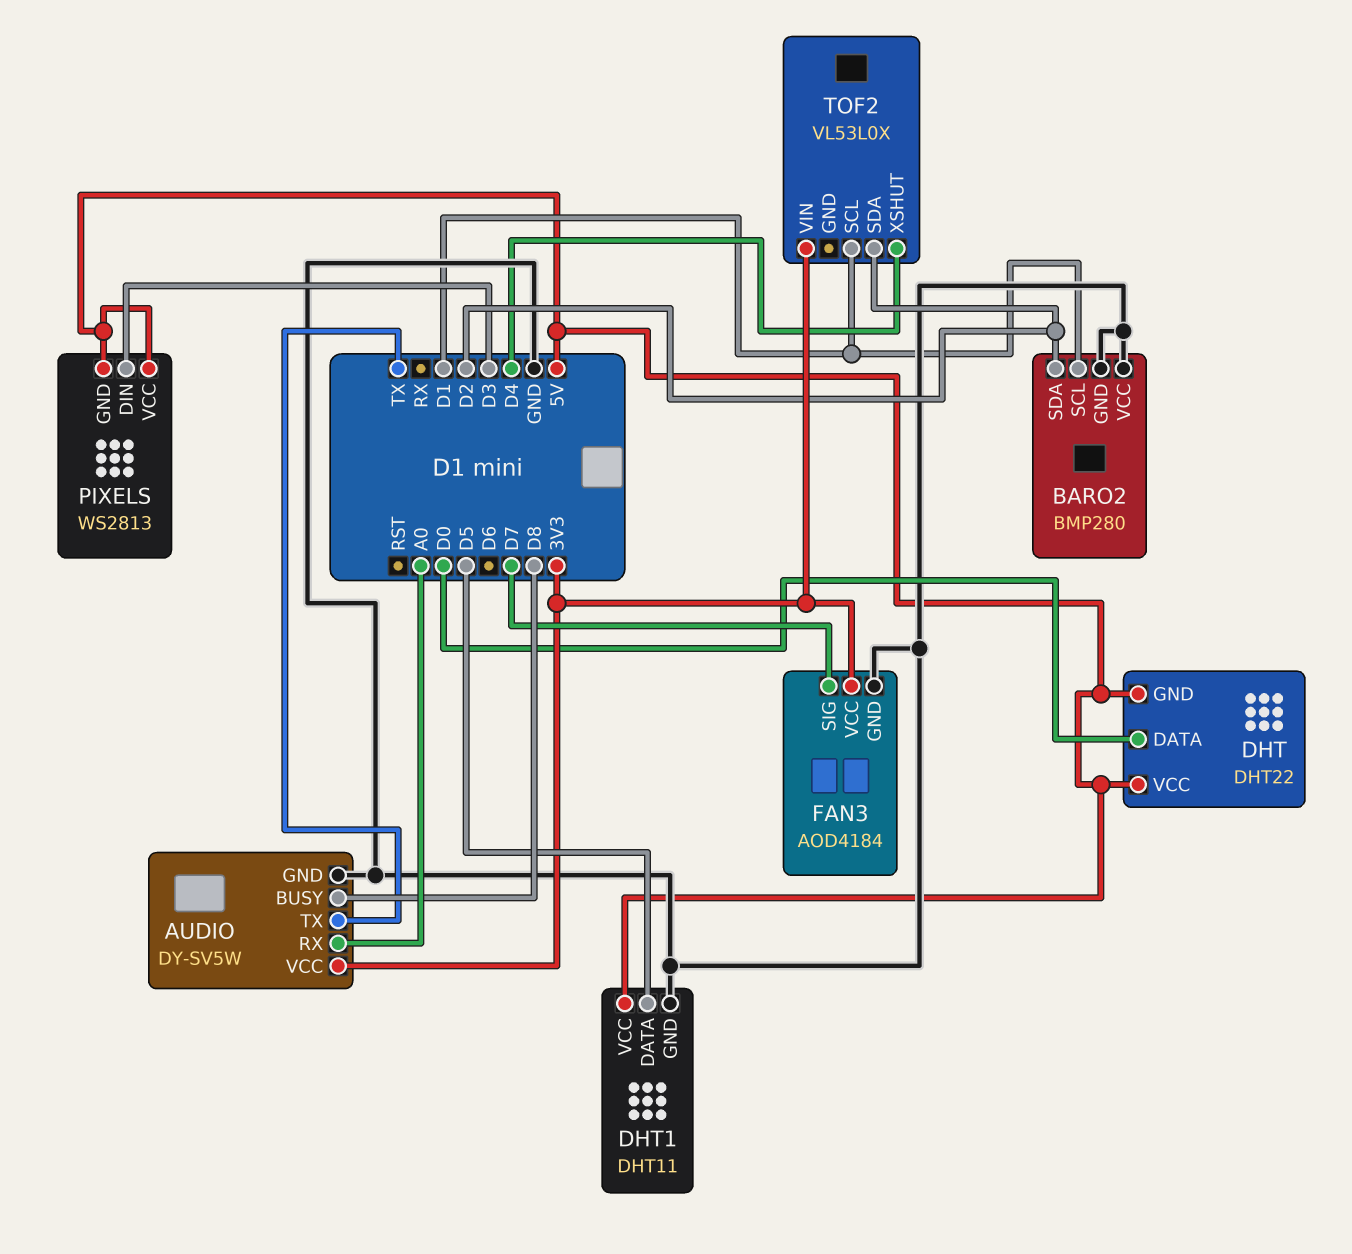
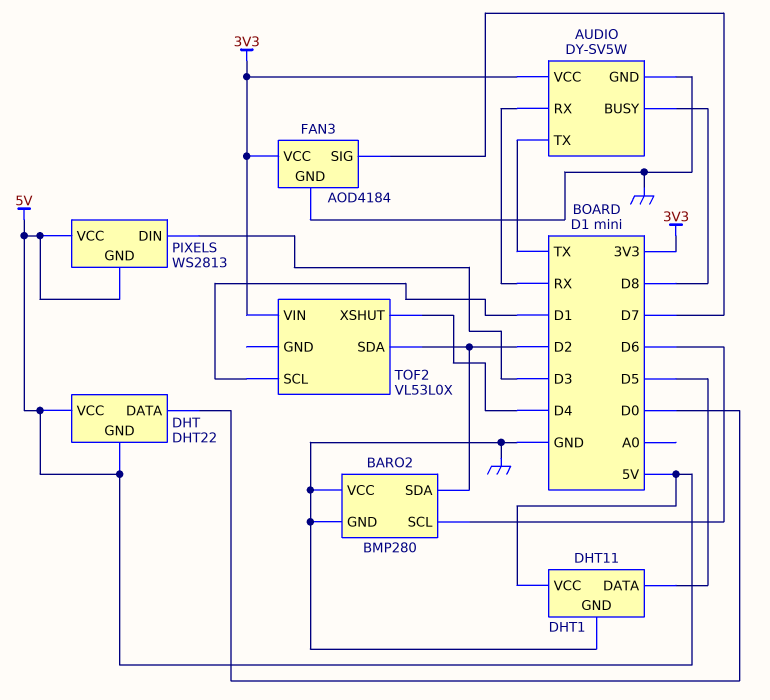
AUDIO pin RX: A0 -> RX
BARO2 pin SCL: D1 -> D6

